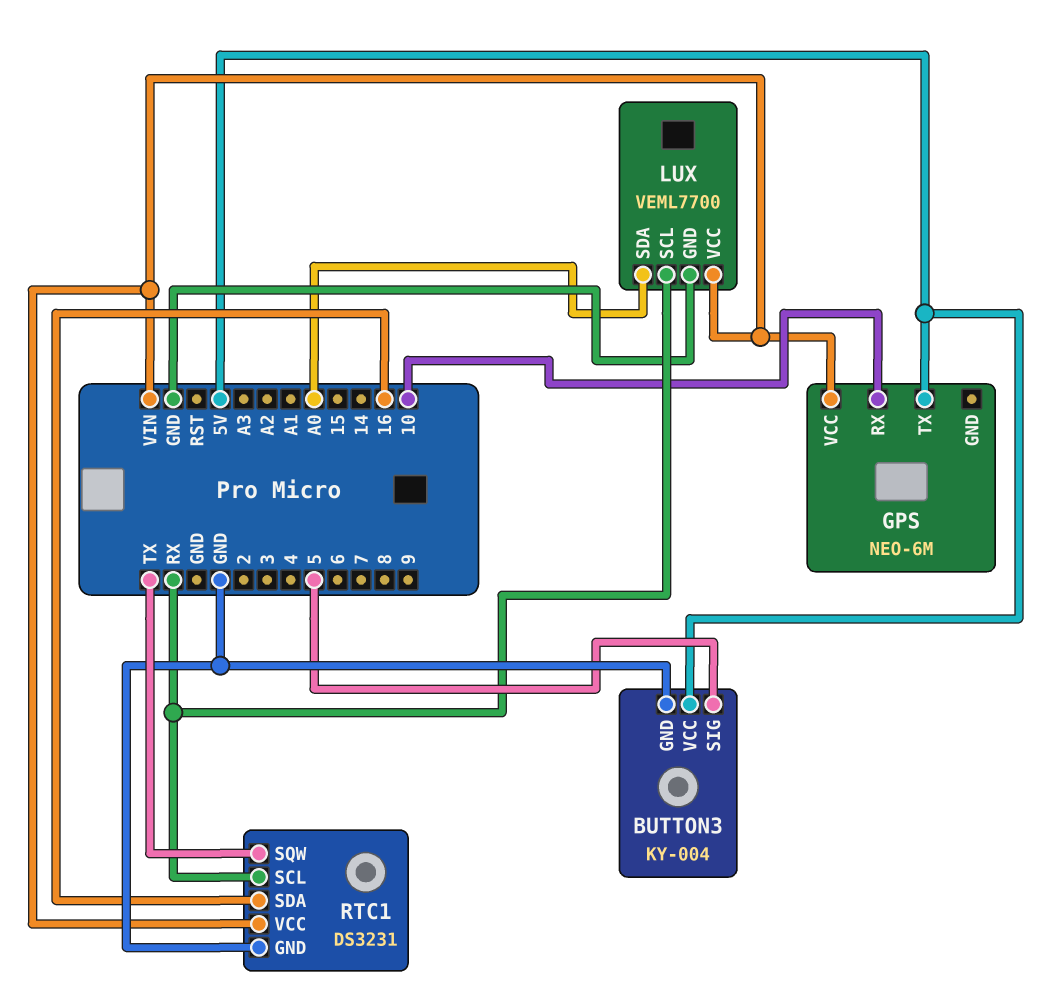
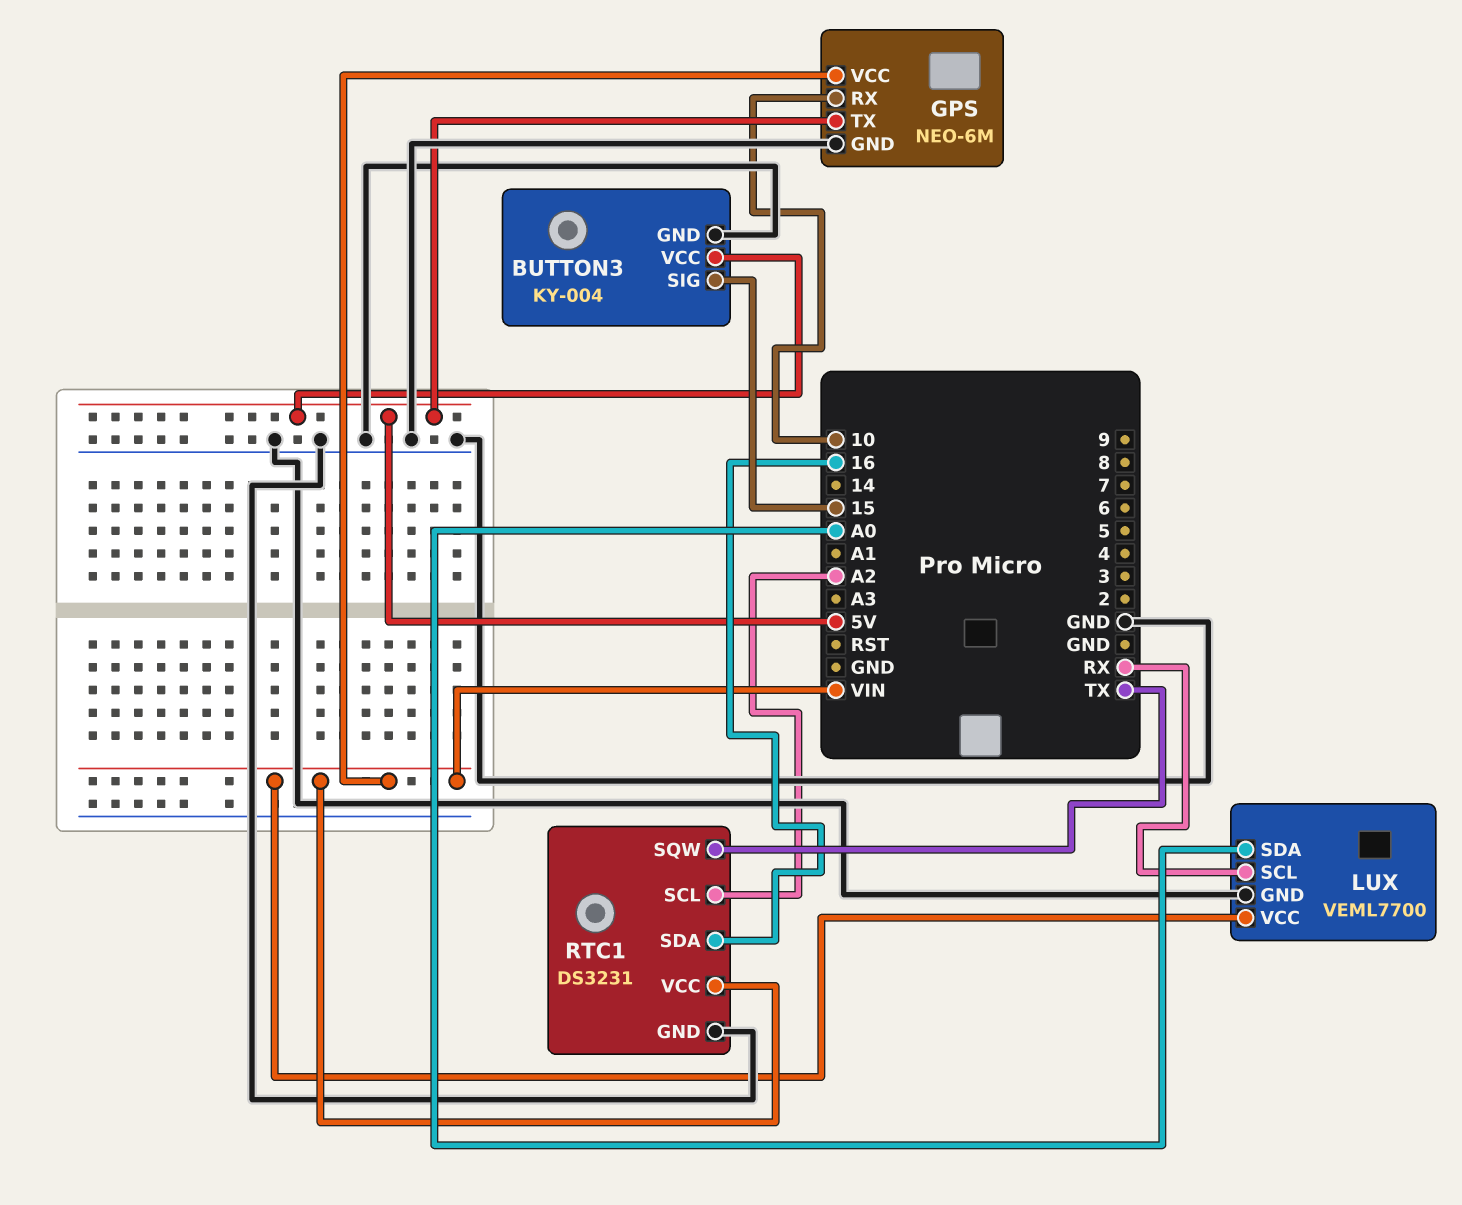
BUTTON3 pin SIG: 5 -> 15
GPS pin GND: none -> GND
RTC1 pin SCL: RX -> A2

